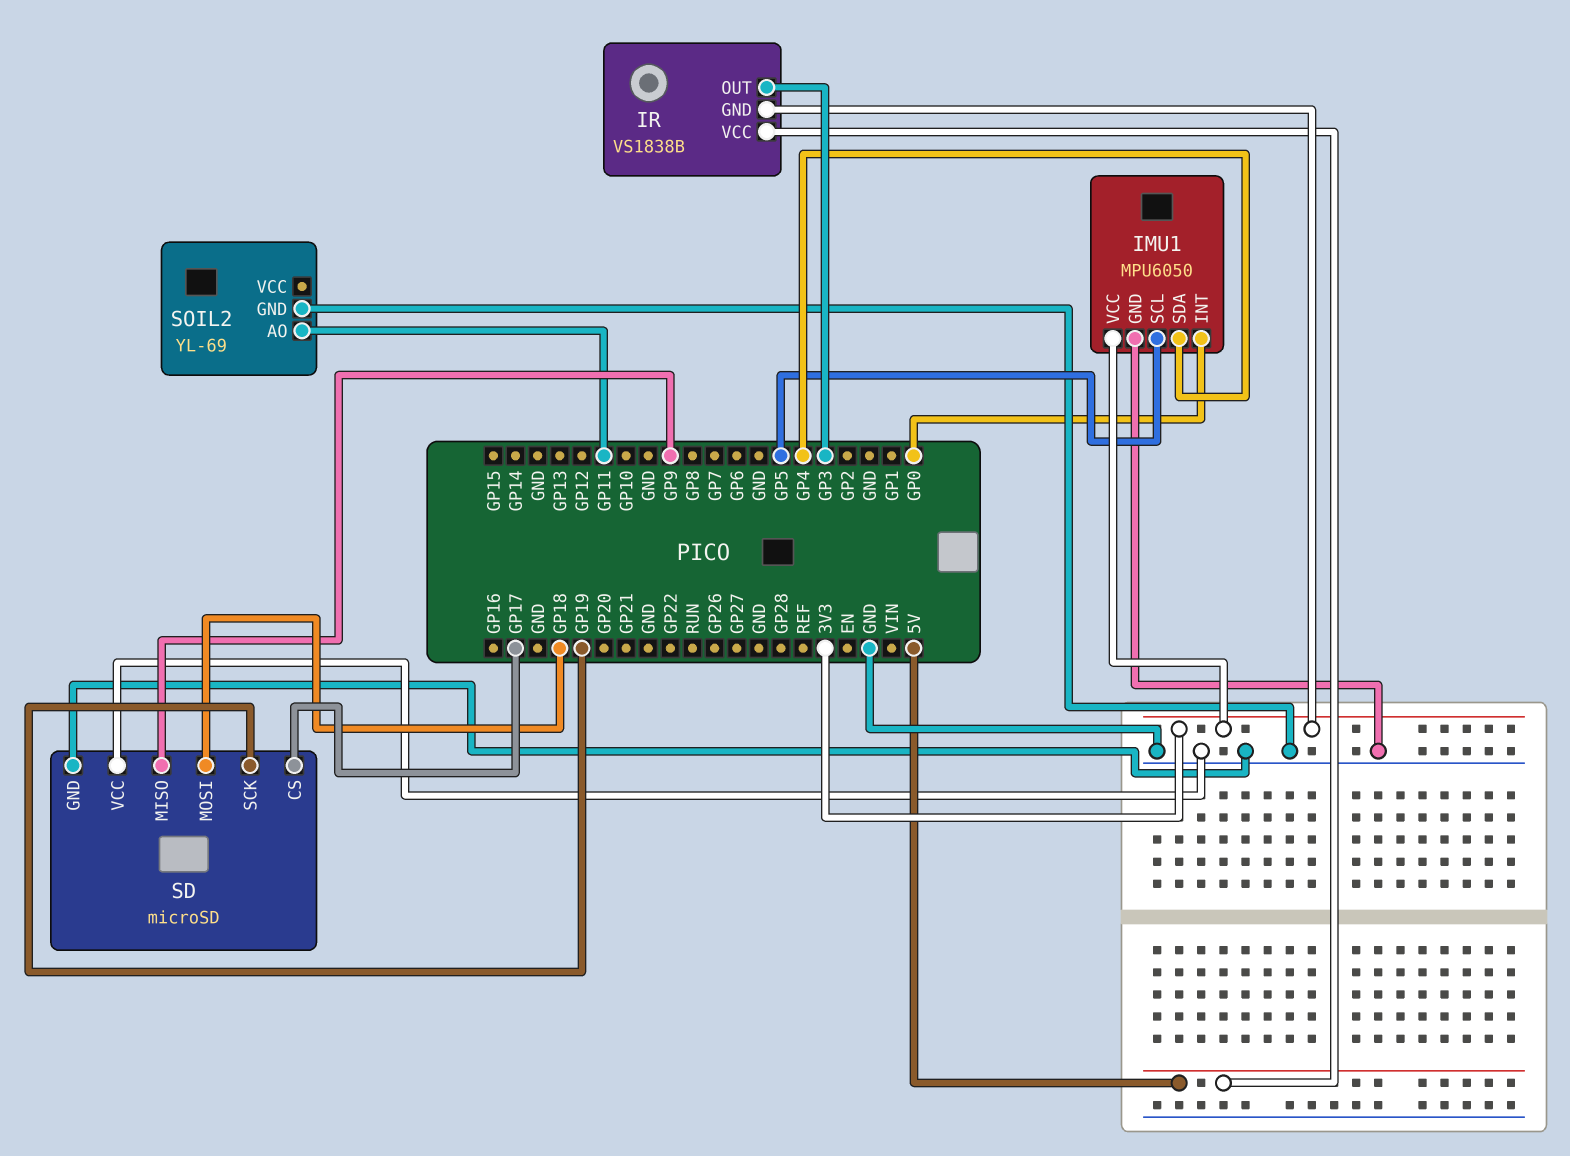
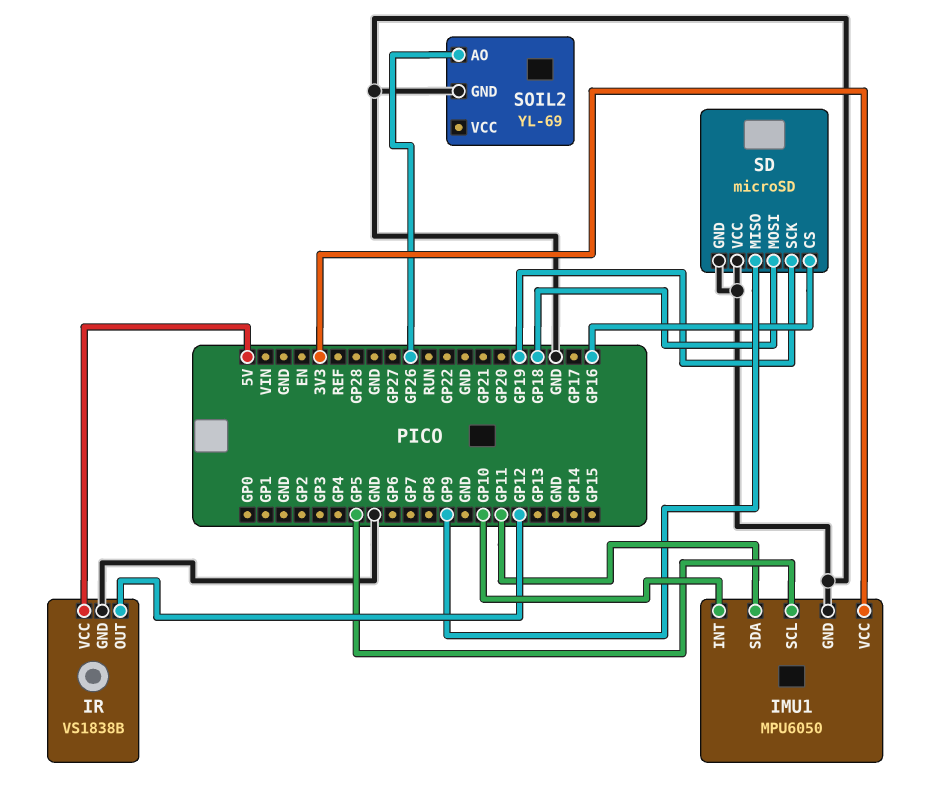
IMU1 pin INT: GP0 -> GP10
IMU1 pin SDA: GP4 -> GP11
IR pin GND: 3V3 -> GND
IR pin OUT: GP3 -> GP12
SD pin CS: GP17 -> GP16
SOIL2 pin AO: GP11 -> GP26

